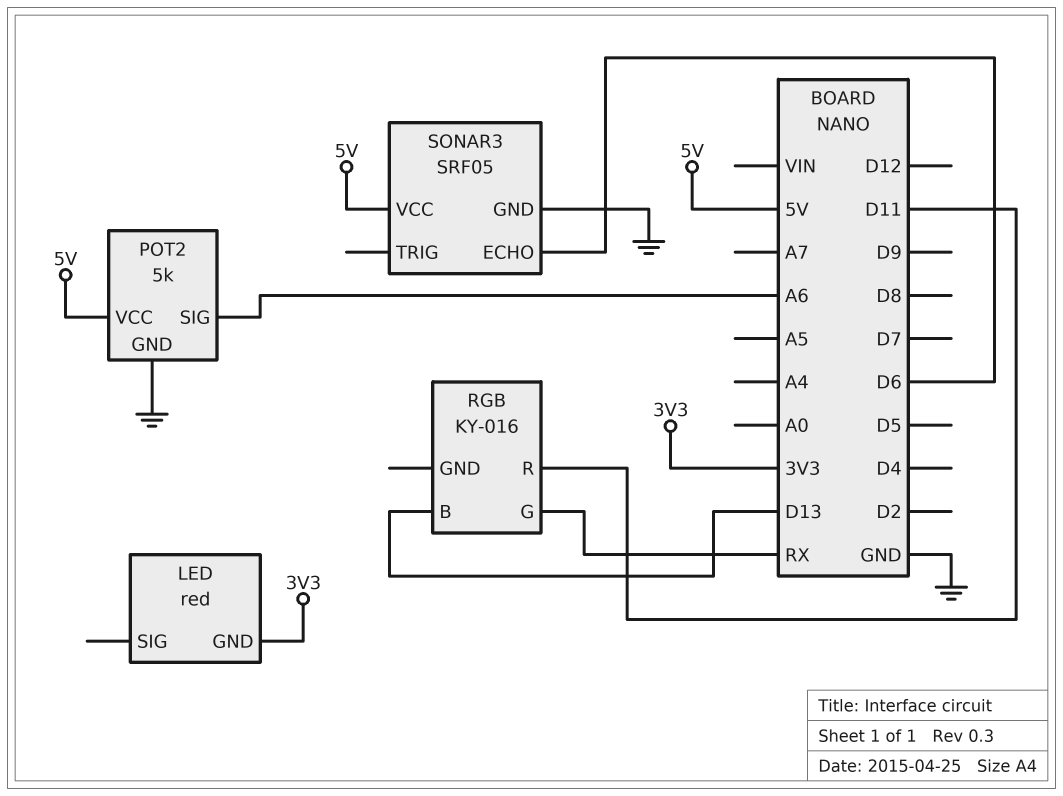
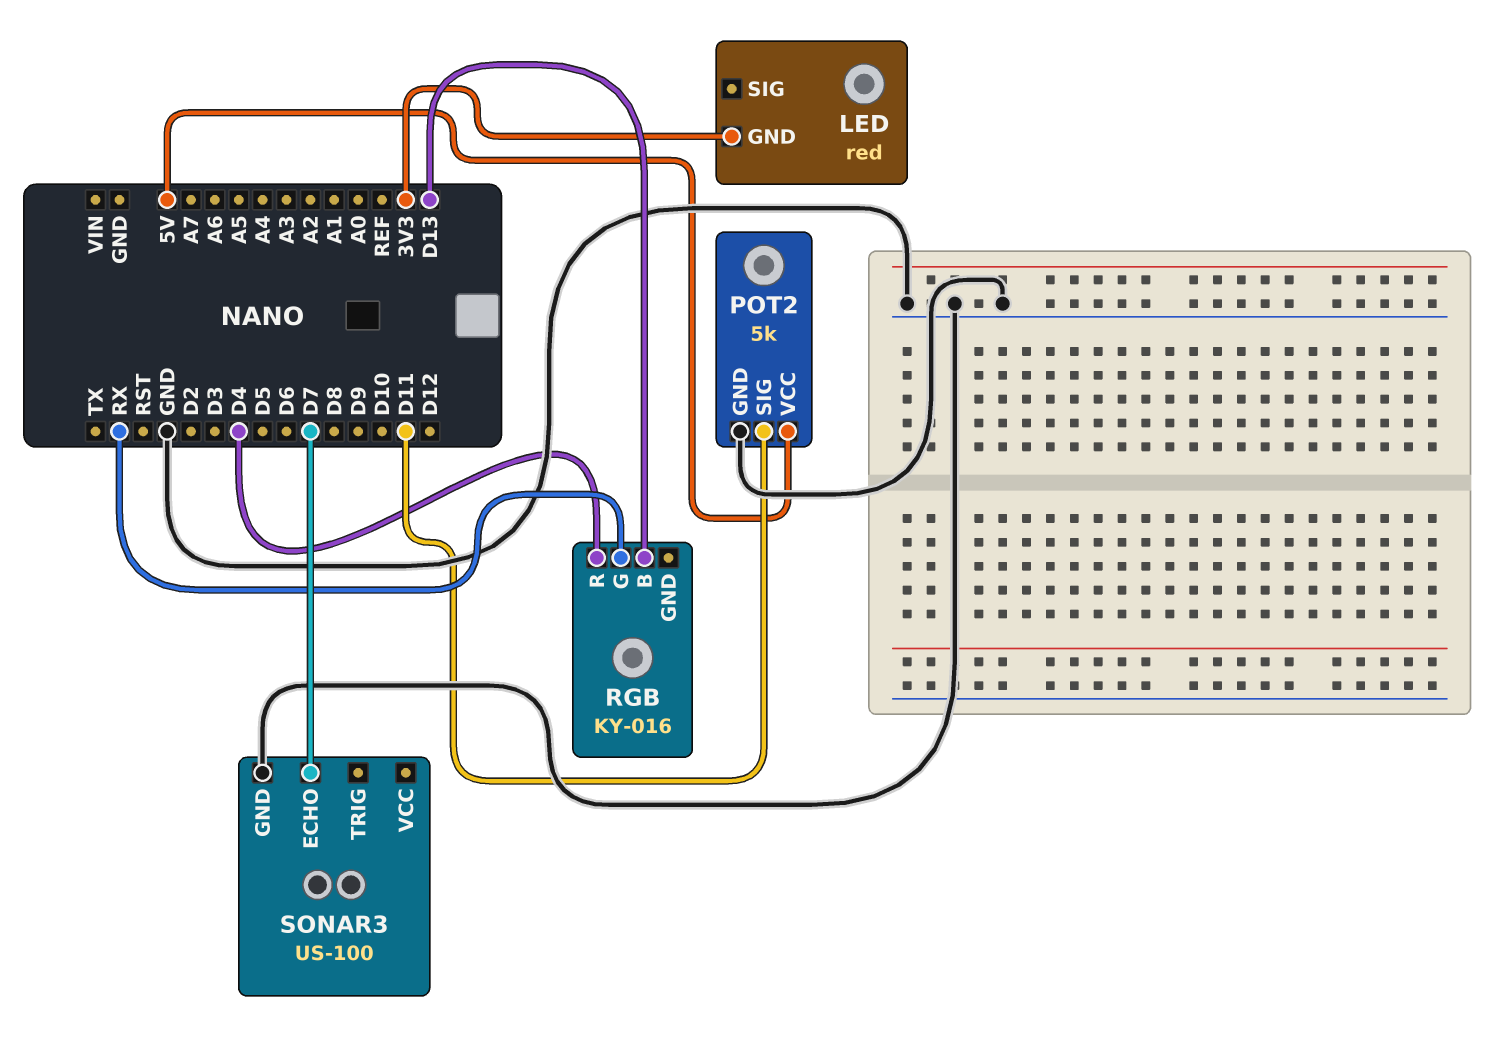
POT2 pin SIG: A6 -> D11
RGB pin R: D11 -> D4
SONAR3: SRF05 -> US-100
SONAR3 pin ECHO: D6 -> D7
SONAR3 pin VCC: 5V -> none

